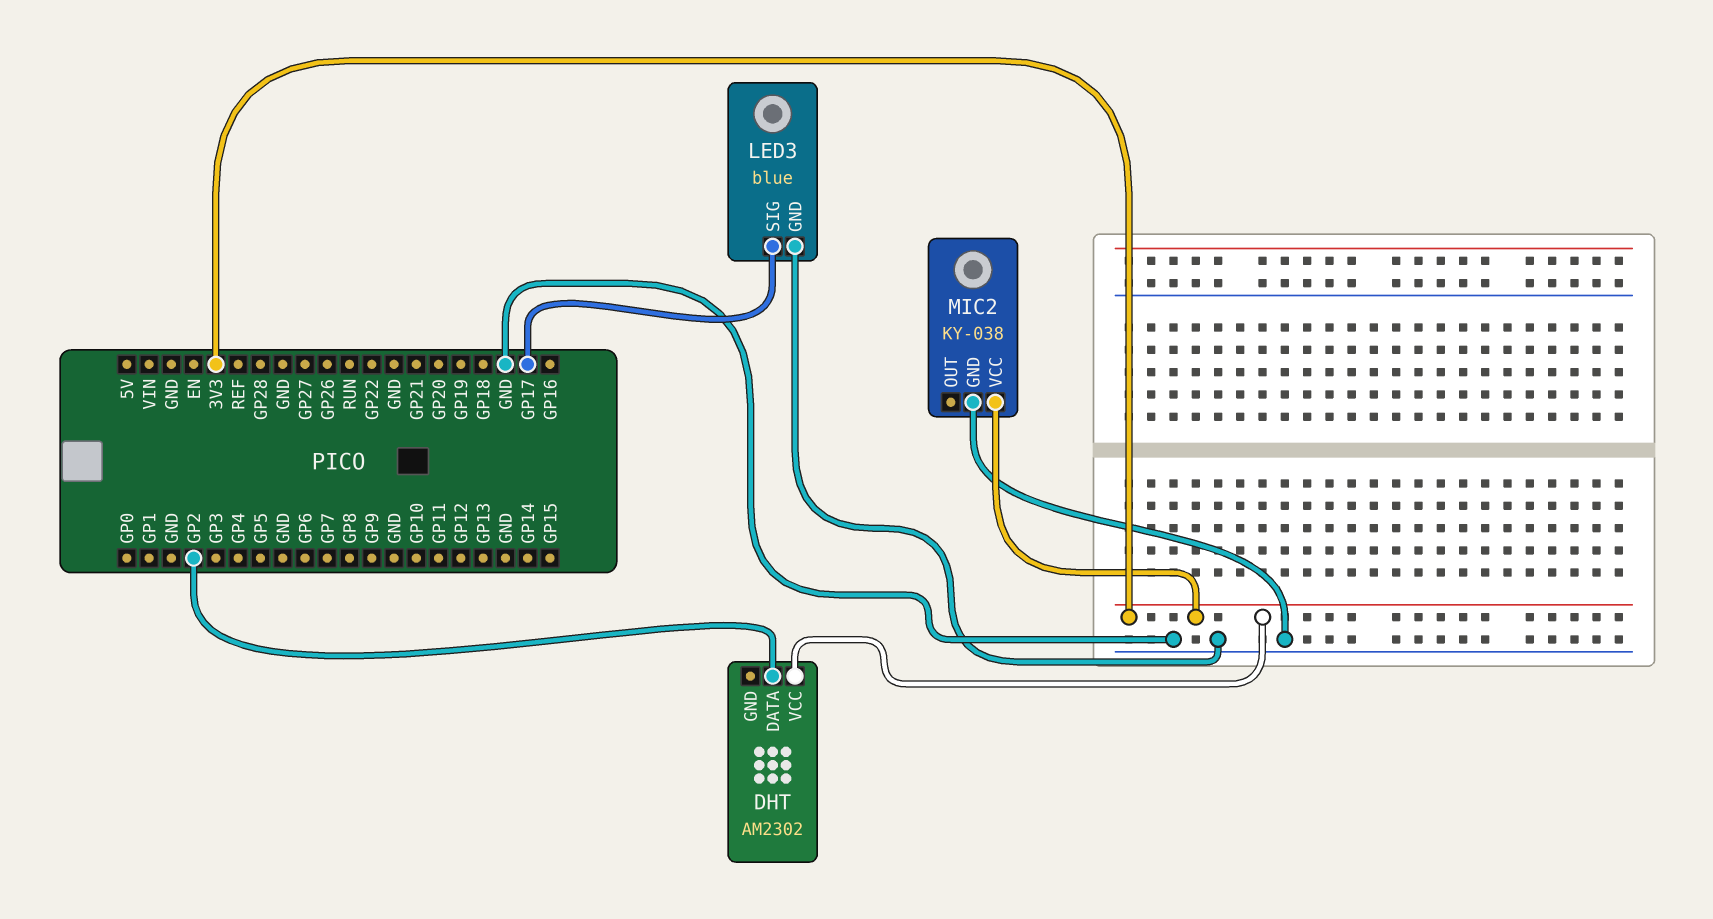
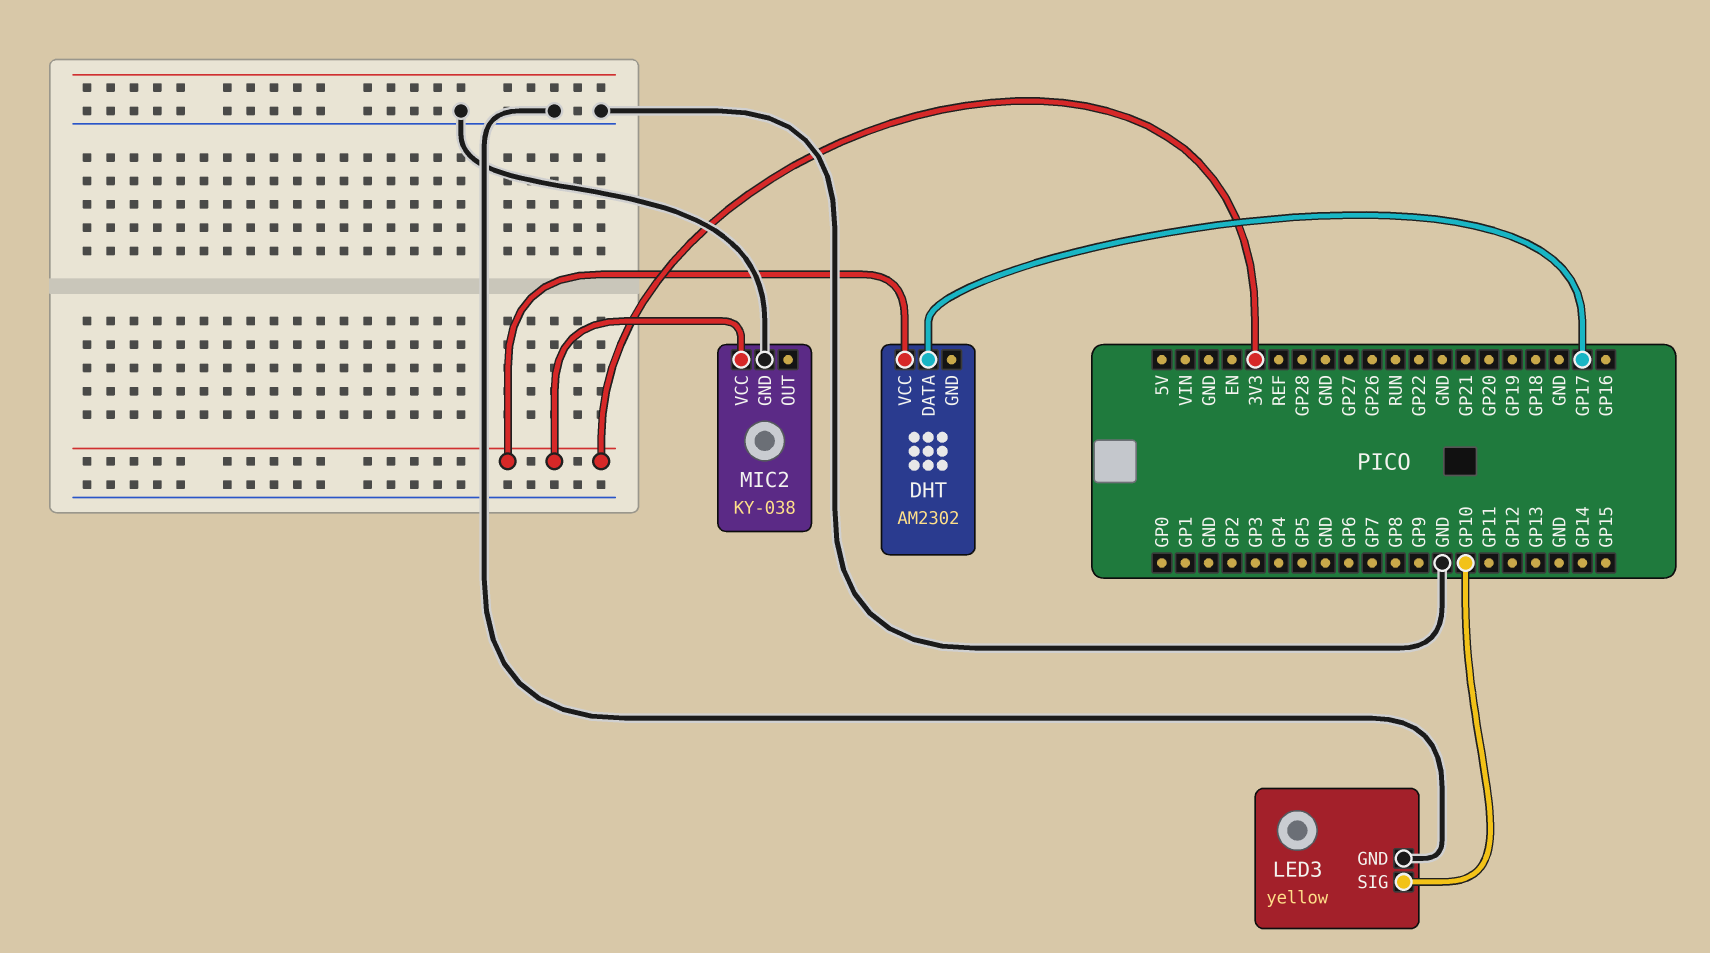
DHT pin DATA: GP2 -> GP17
LED3: blue -> yellow
LED3 pin SIG: GP17 -> GP10

